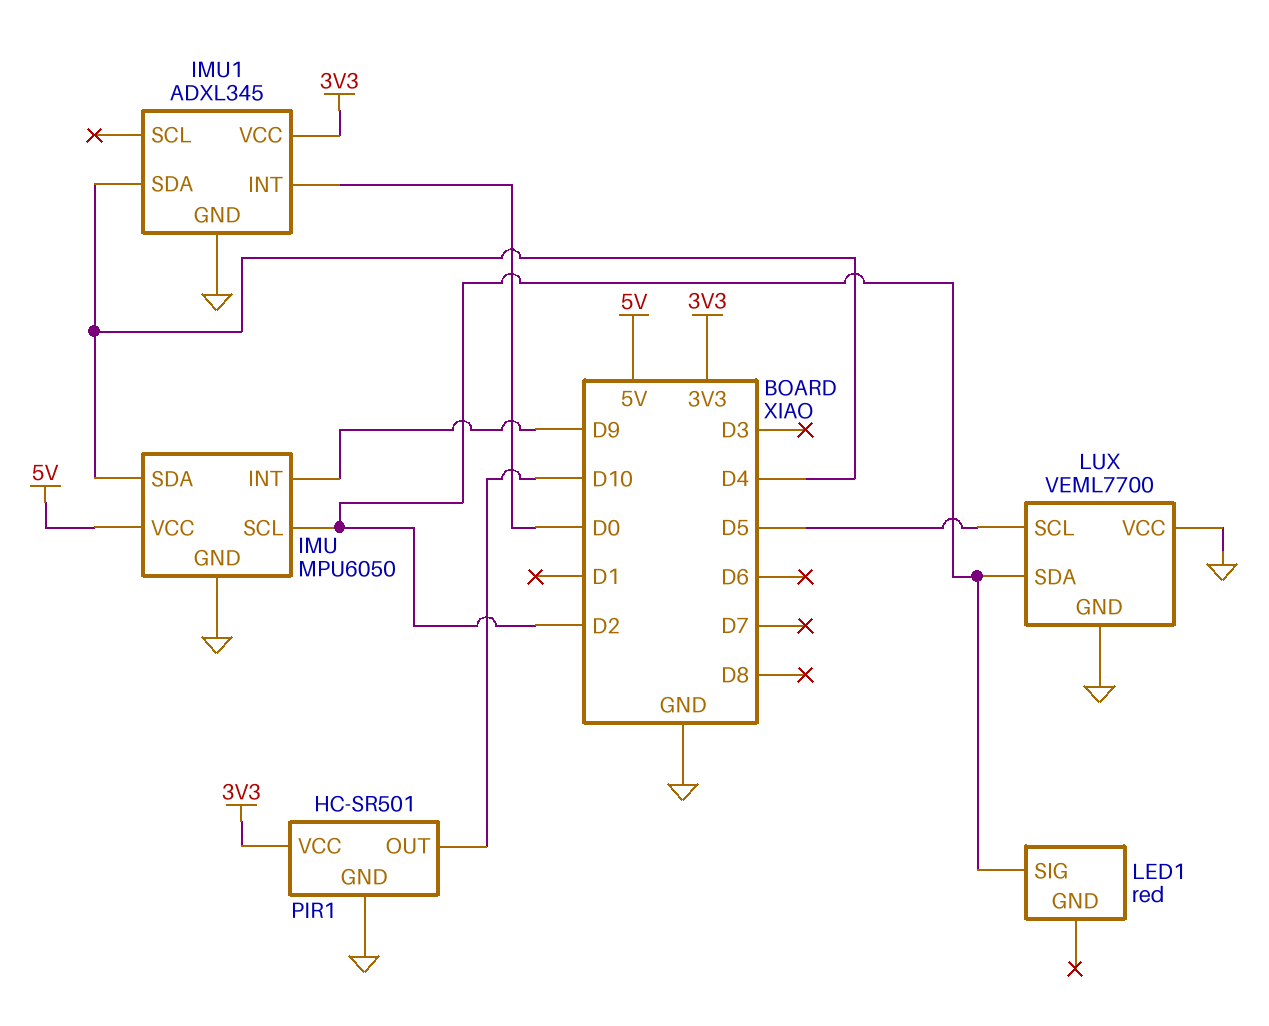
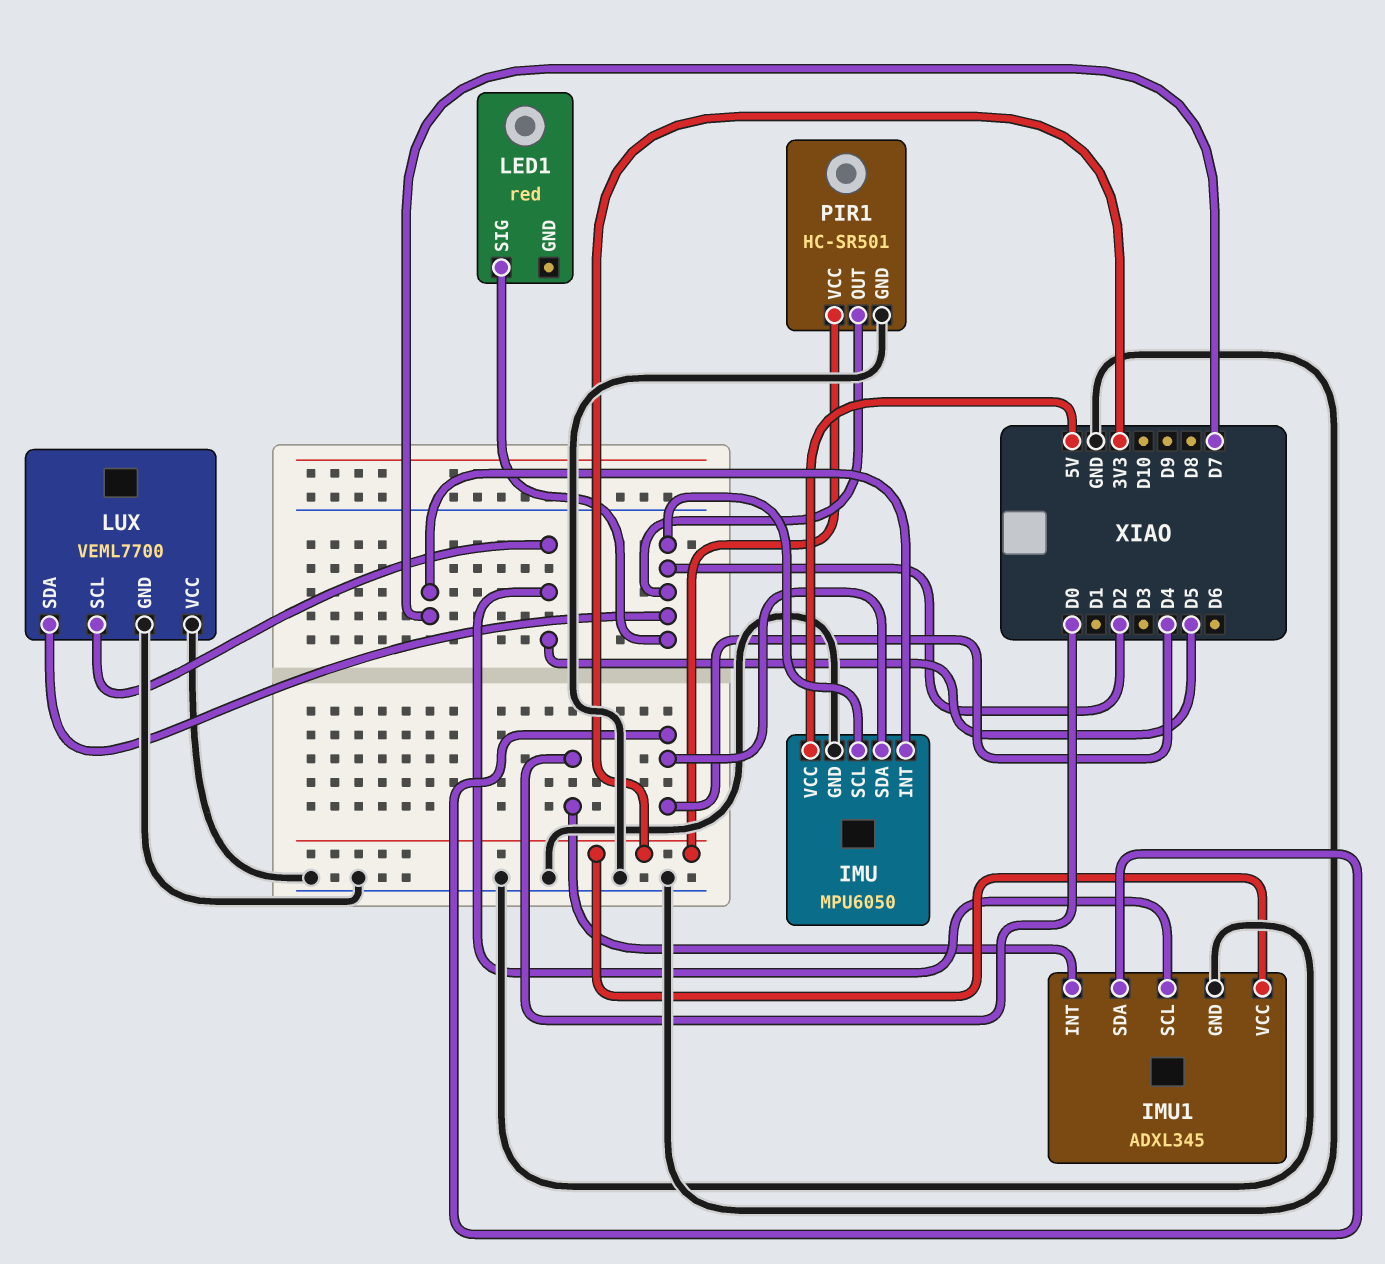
IMU pin INT: D9 -> D7
IMU1 pin SCL: none -> D5
PIR1 pin OUT: D10 -> D2

